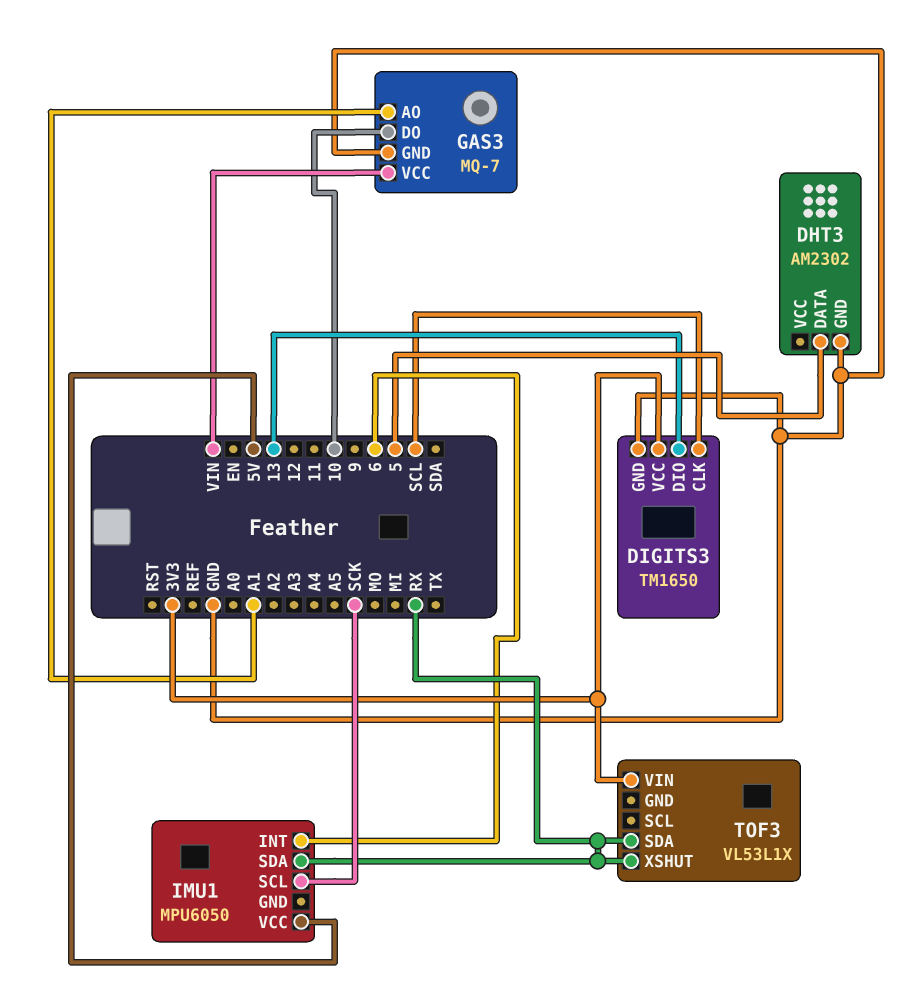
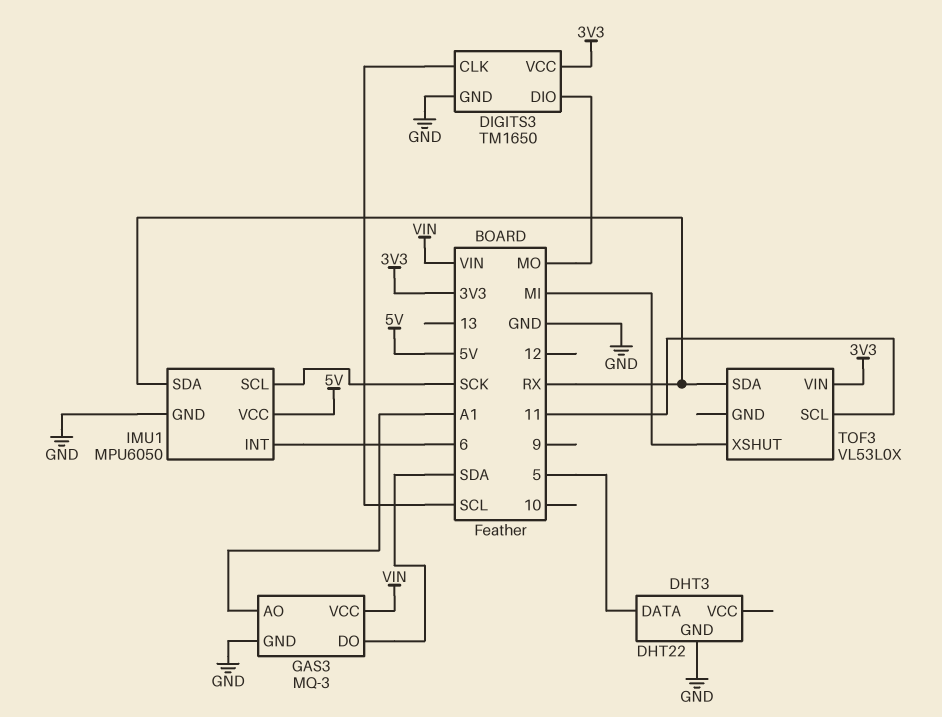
DHT3: AM2302 -> DHT22
DIGITS3 pin DIO: 13 -> MO
GAS3: MQ-7 -> MQ-3
GAS3 pin DO: 10 -> SDA
IMU1 pin GND: none -> GND
TOF3: VL53L1X -> VL53L0X
TOF3 pin SCL: none -> 11
TOF3 pin XSHUT: RX -> MI

